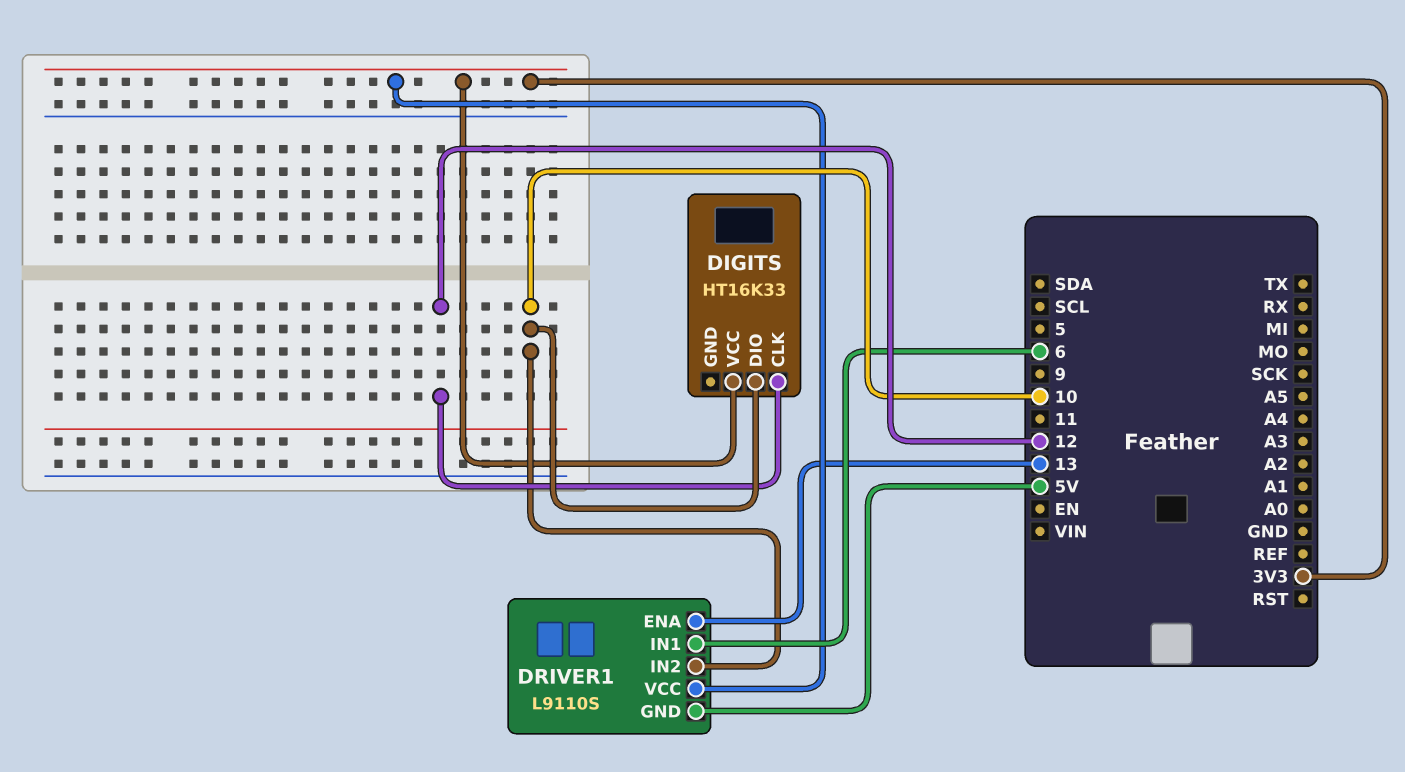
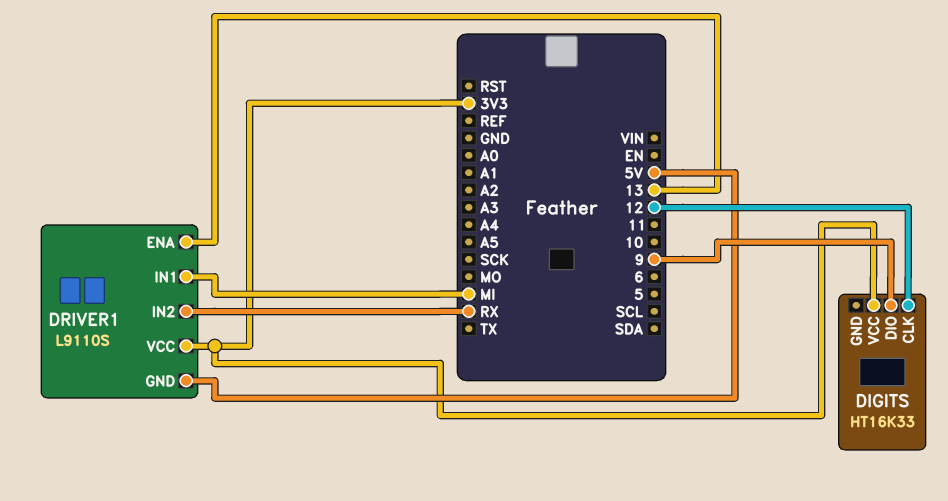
DIGITS pin DIO: 10 -> 9
DRIVER1 pin IN1: 6 -> MI
DRIVER1 pin IN2: 10 -> RX

